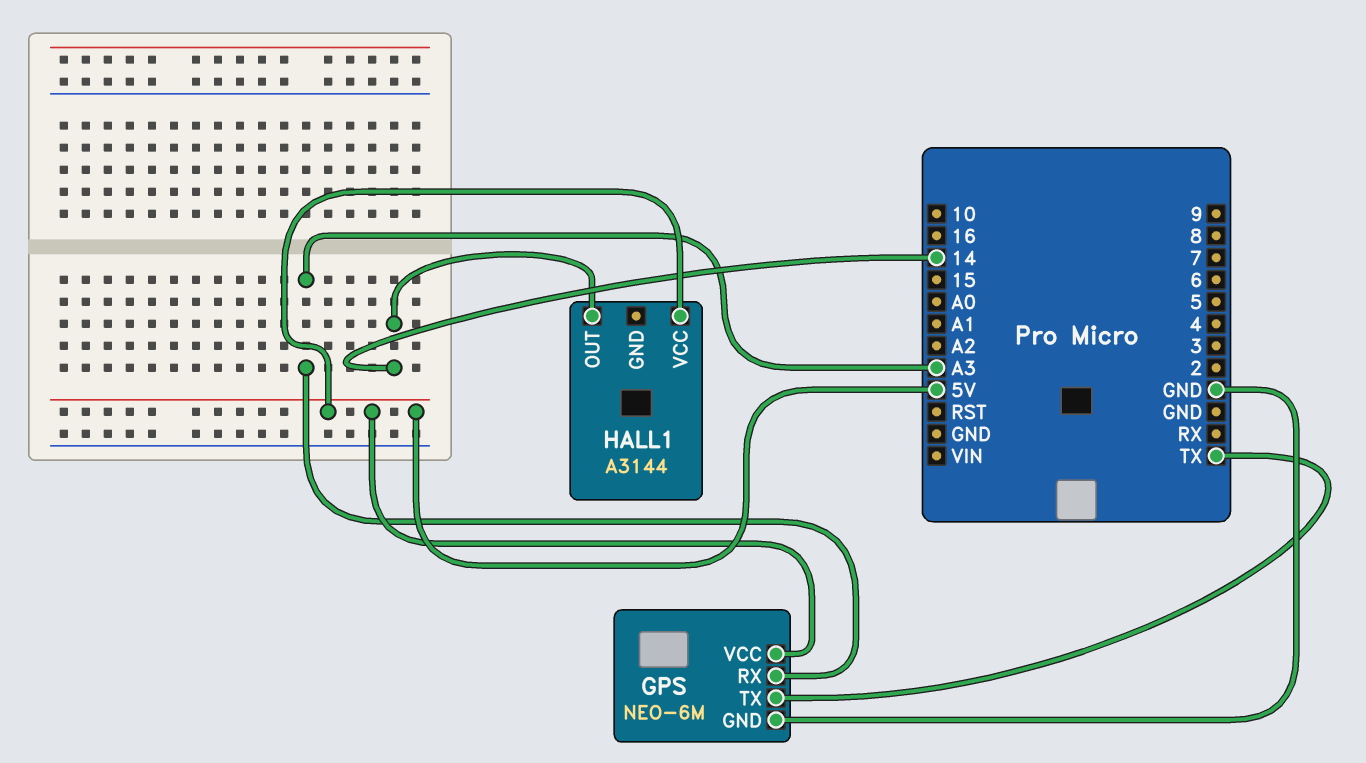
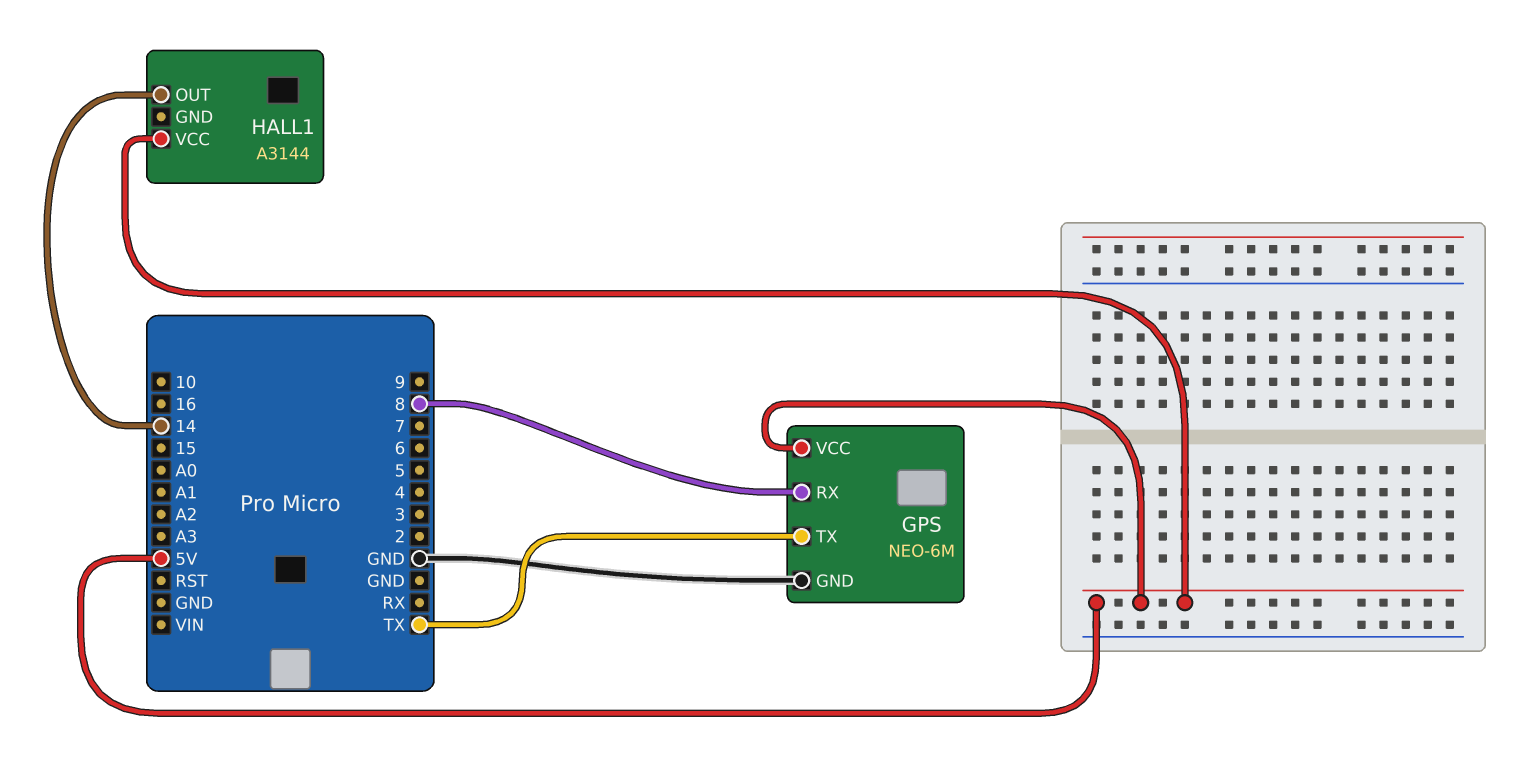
GPS pin RX: A3 -> 8

